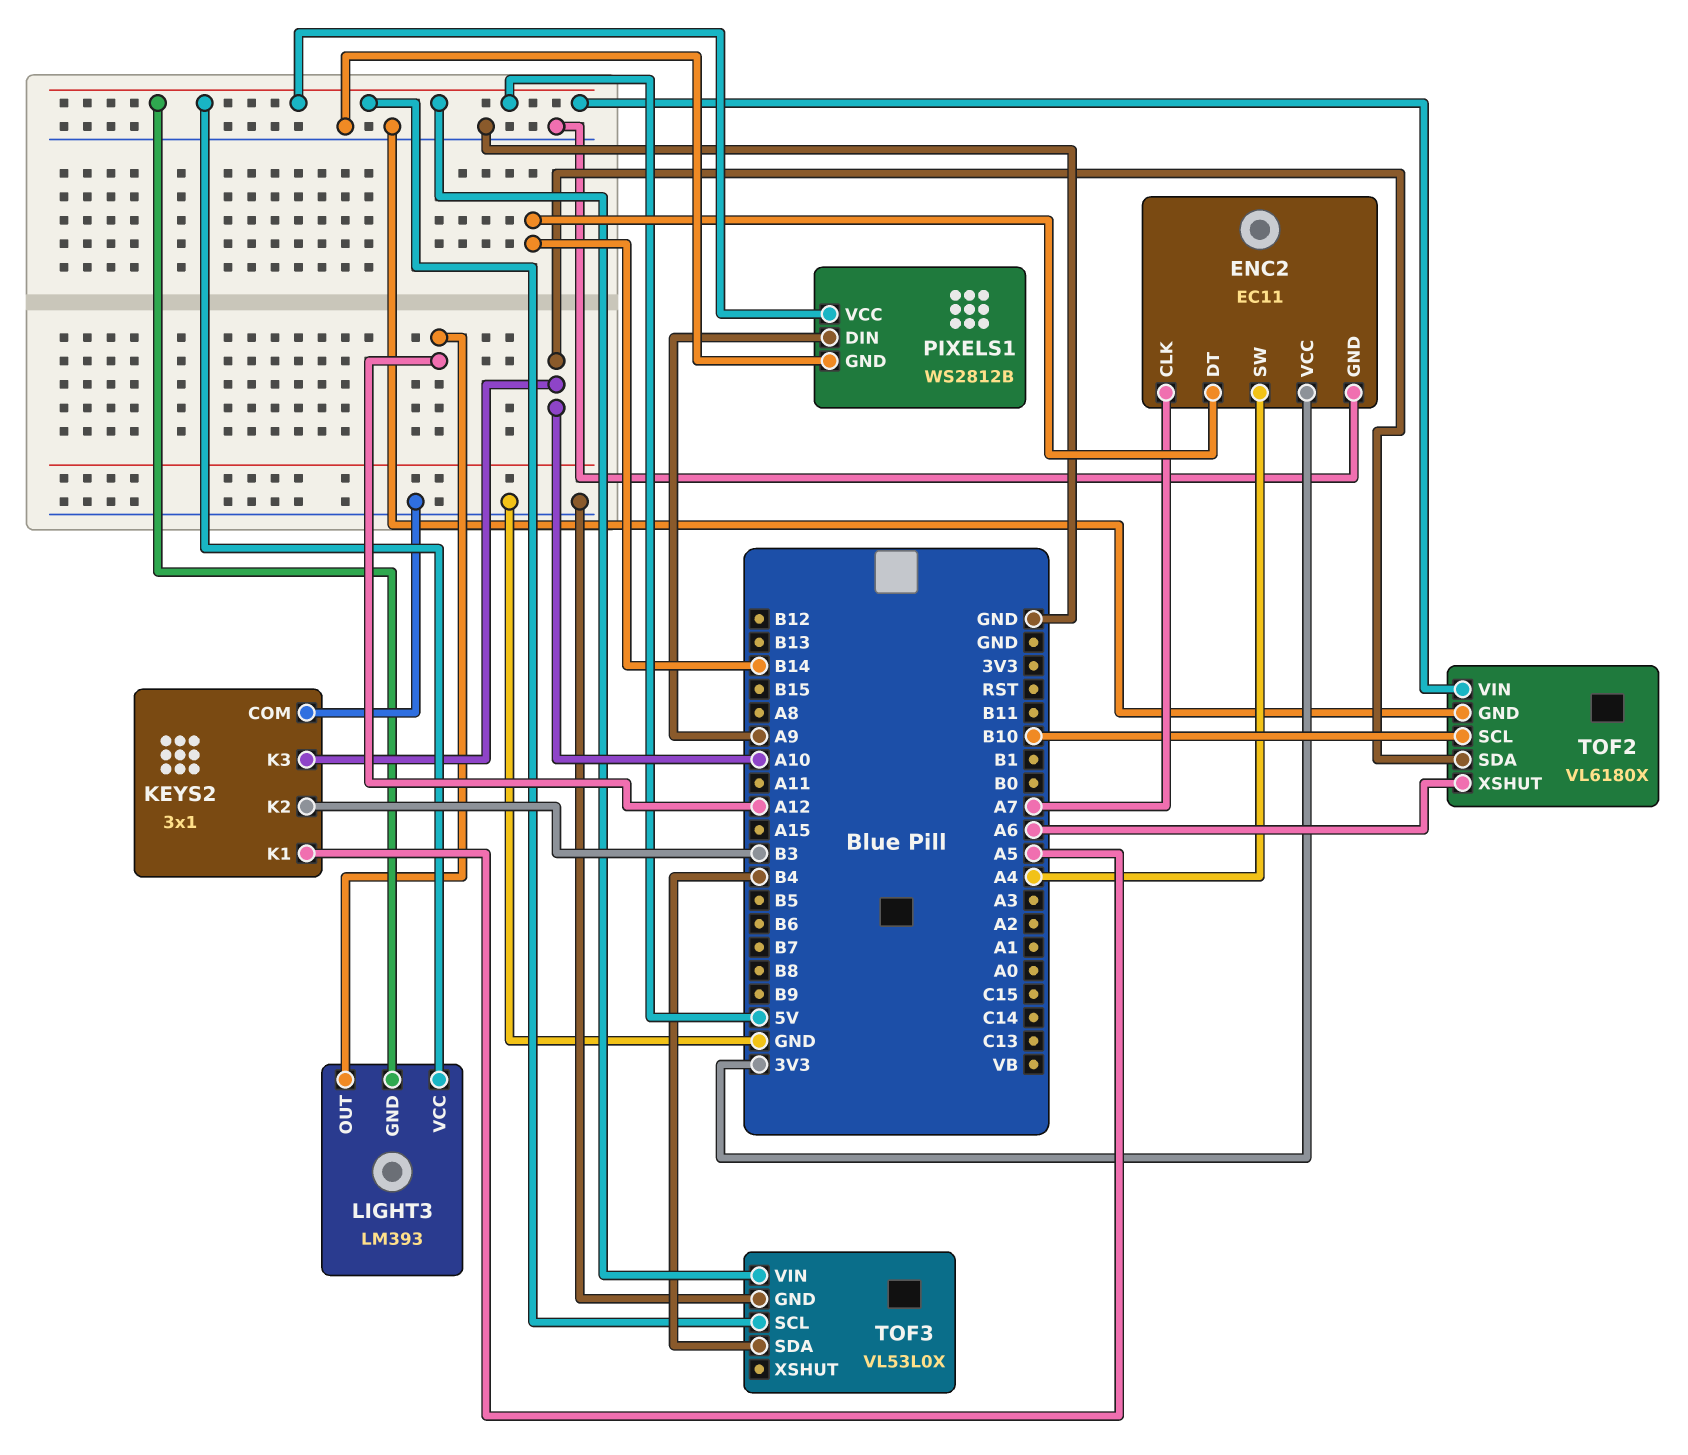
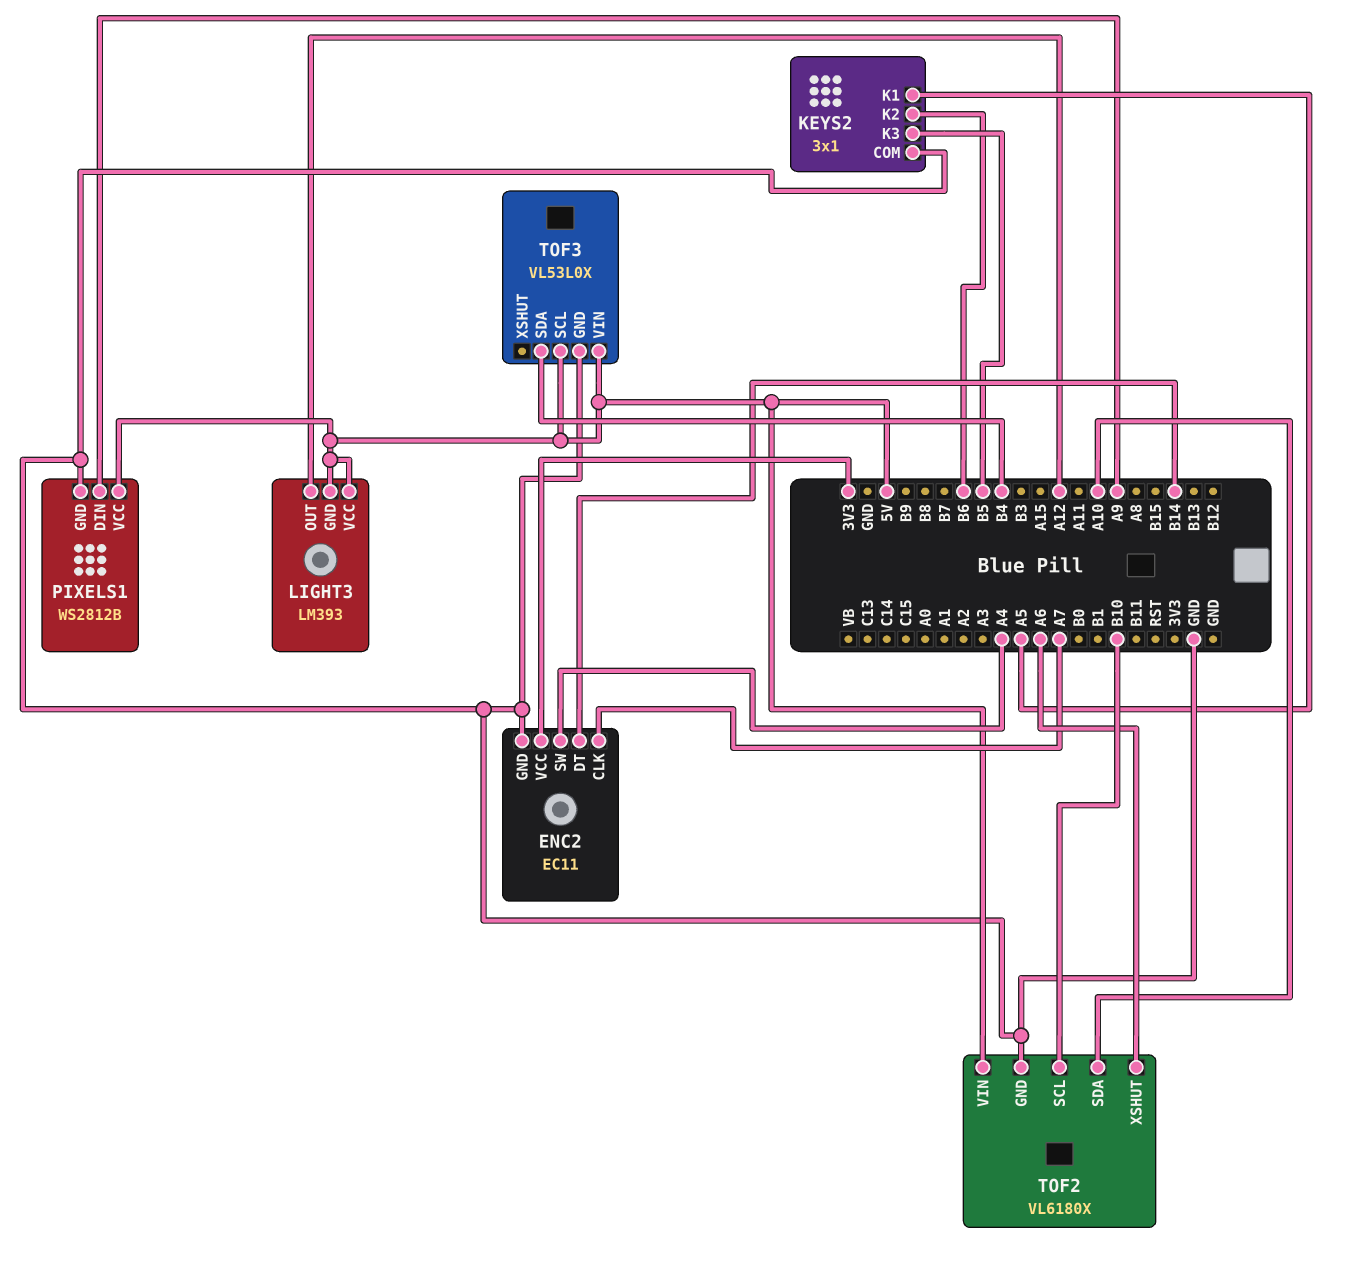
KEYS2 pin K2: B3 -> B6
KEYS2 pin K3: A10 -> B5

